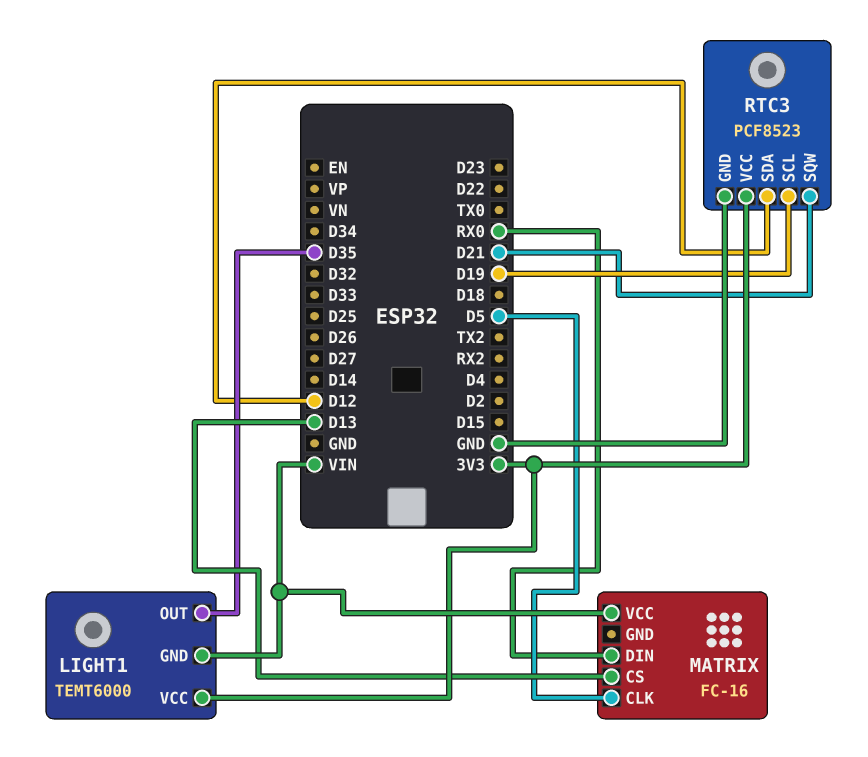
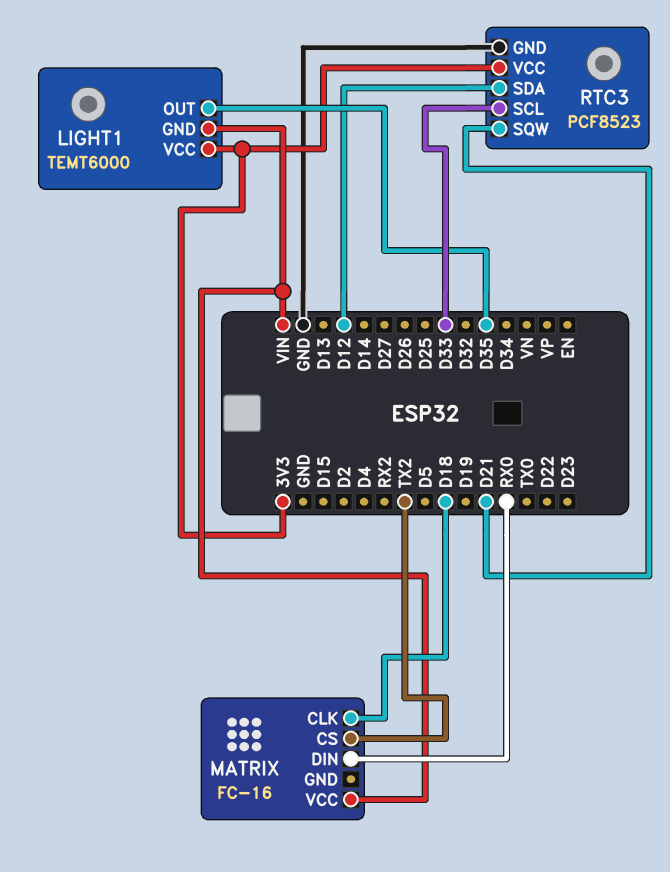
MATRIX pin CLK: D5 -> D18
MATRIX pin CS: D13 -> TX2
RTC3 pin SCL: D19 -> D33

